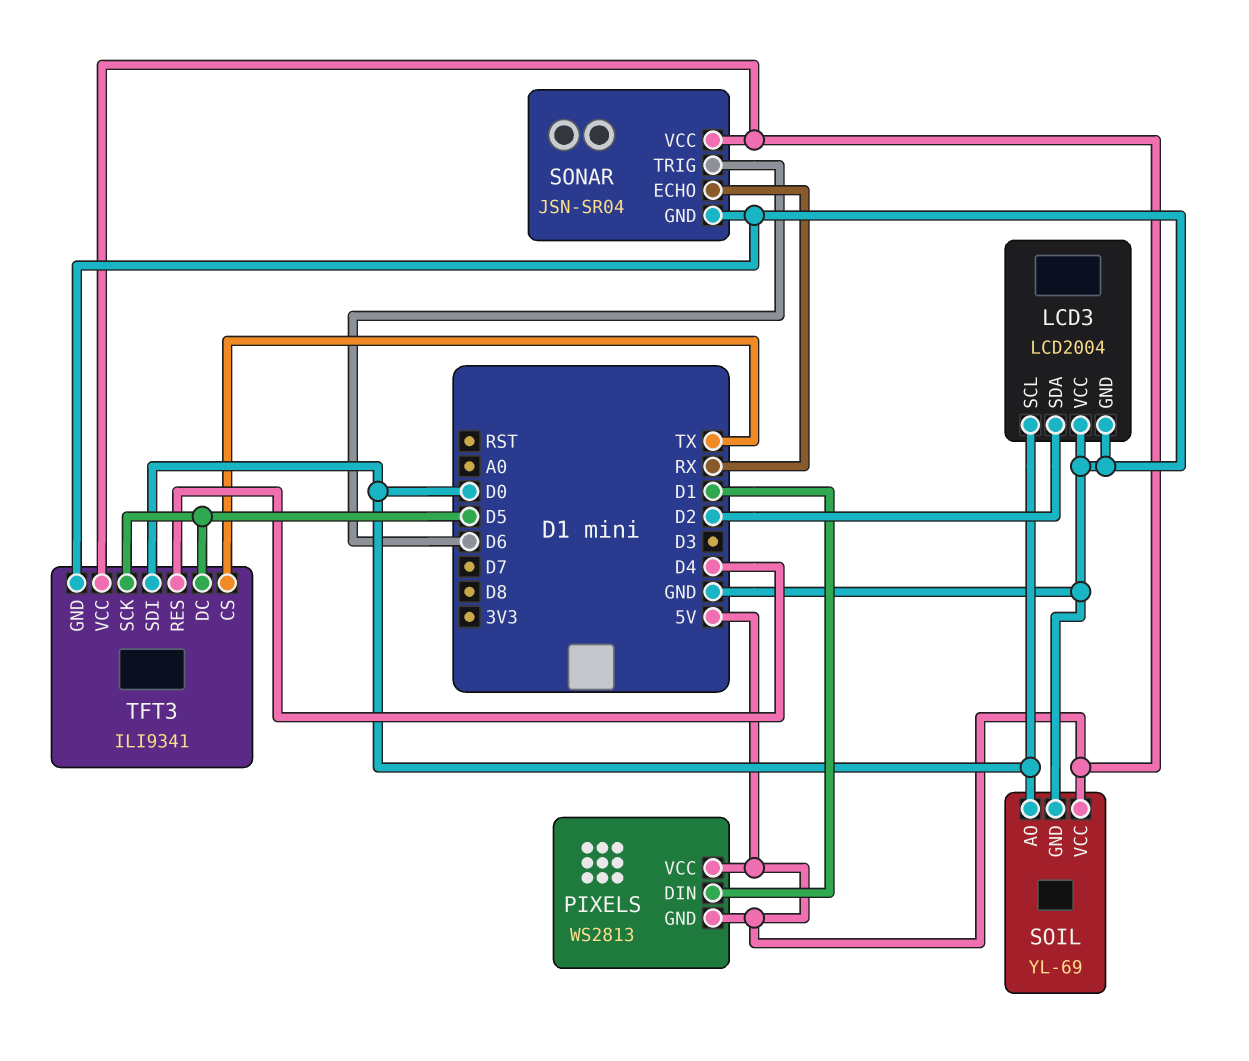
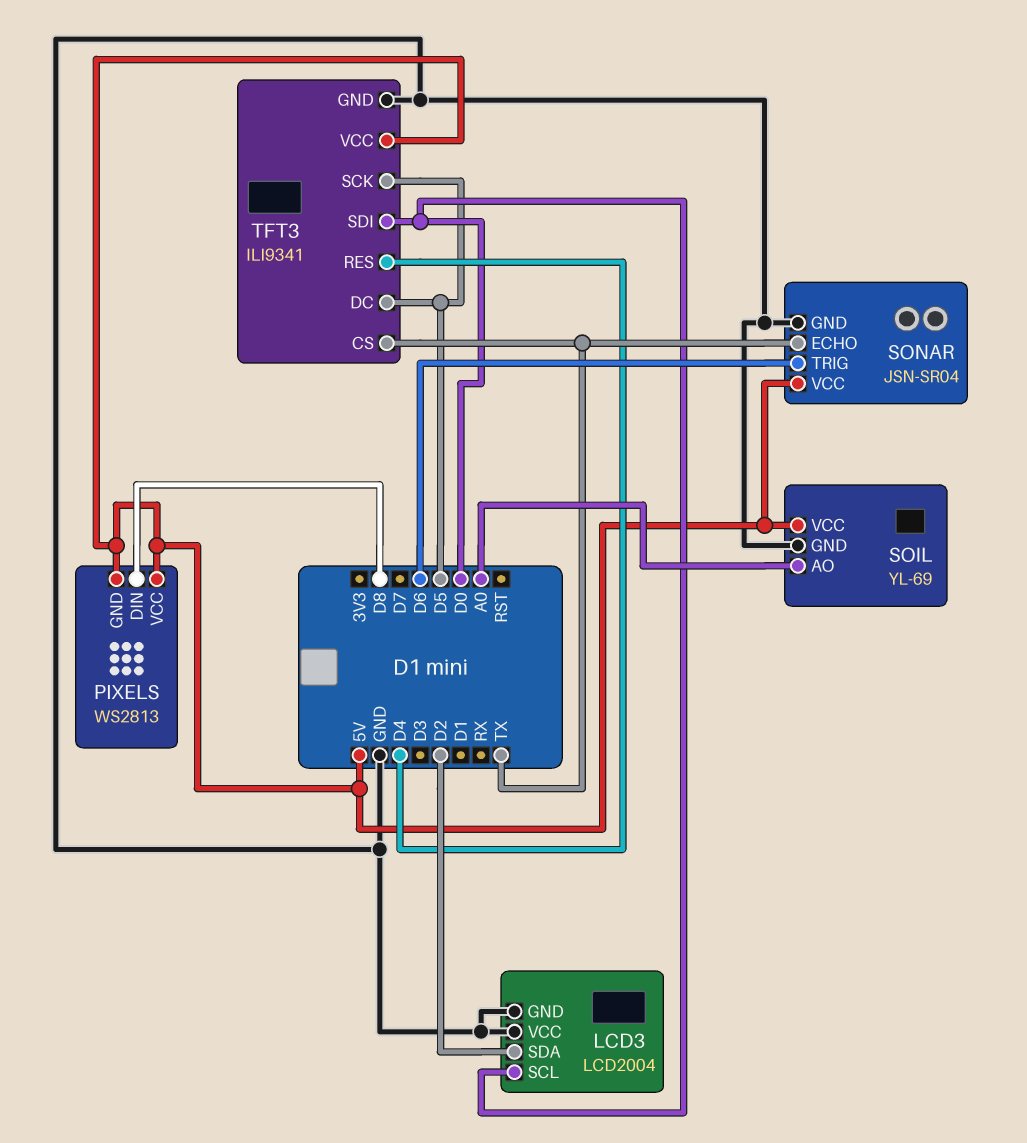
PIXELS pin DIN: D1 -> D8
SOIL pin AO: D0 -> A0
SONAR pin ECHO: RX -> TX

